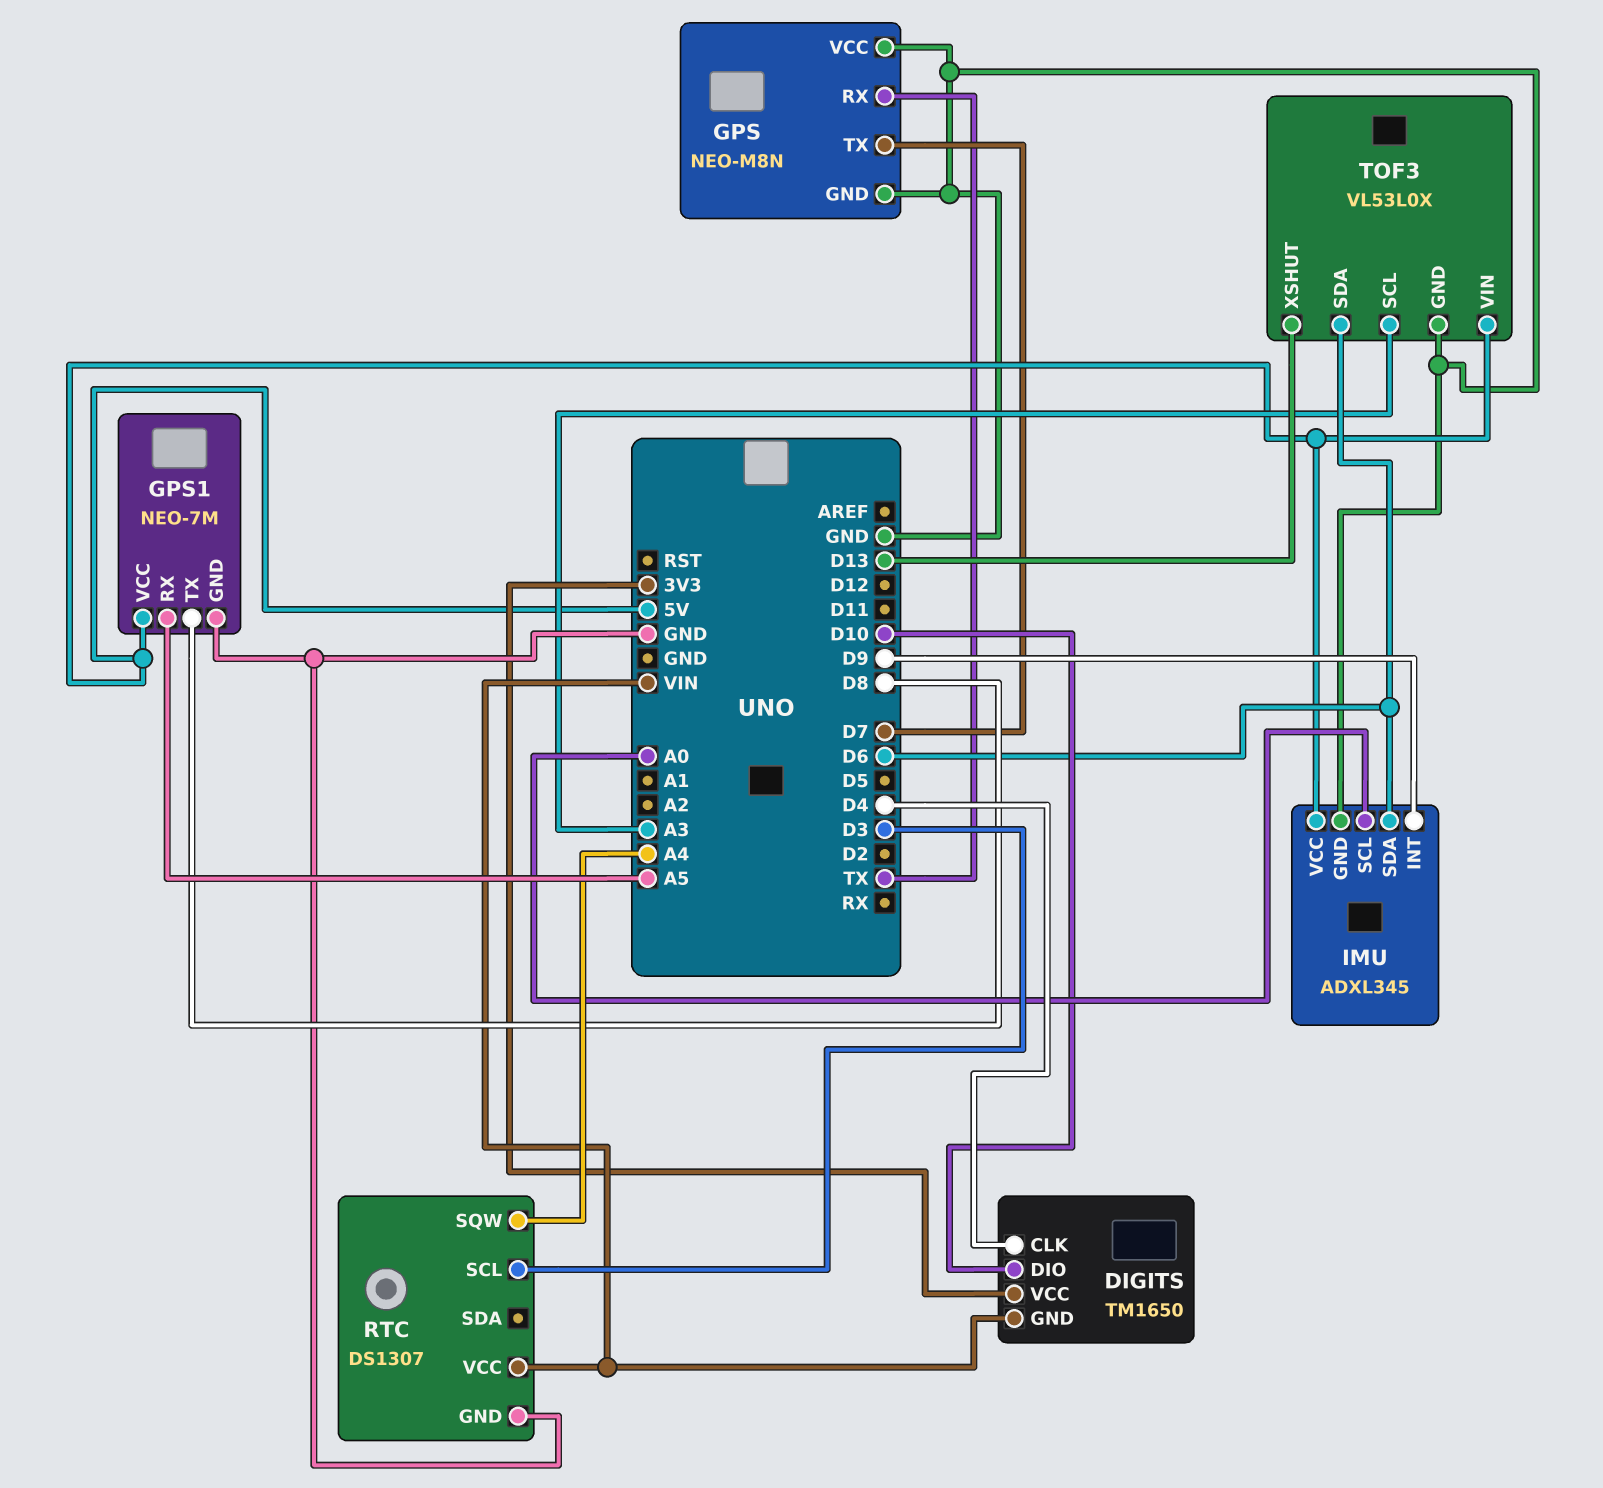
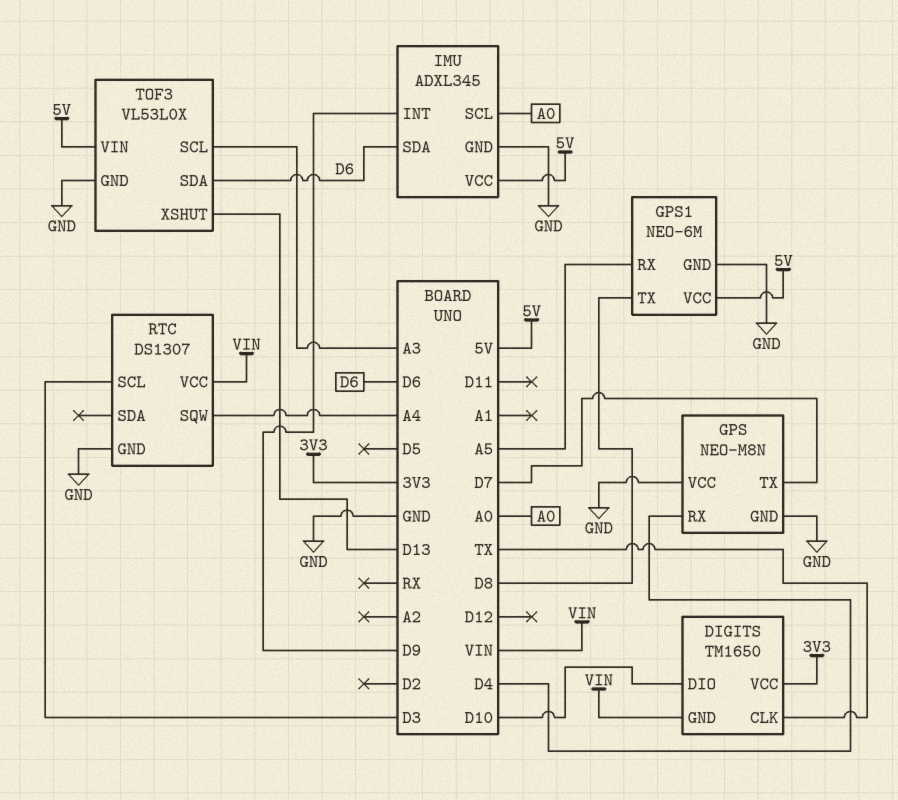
DIGITS pin CLK: D4 -> TX
GPS pin RX: TX -> D4
GPS1: NEO-7M -> NEO-6M

